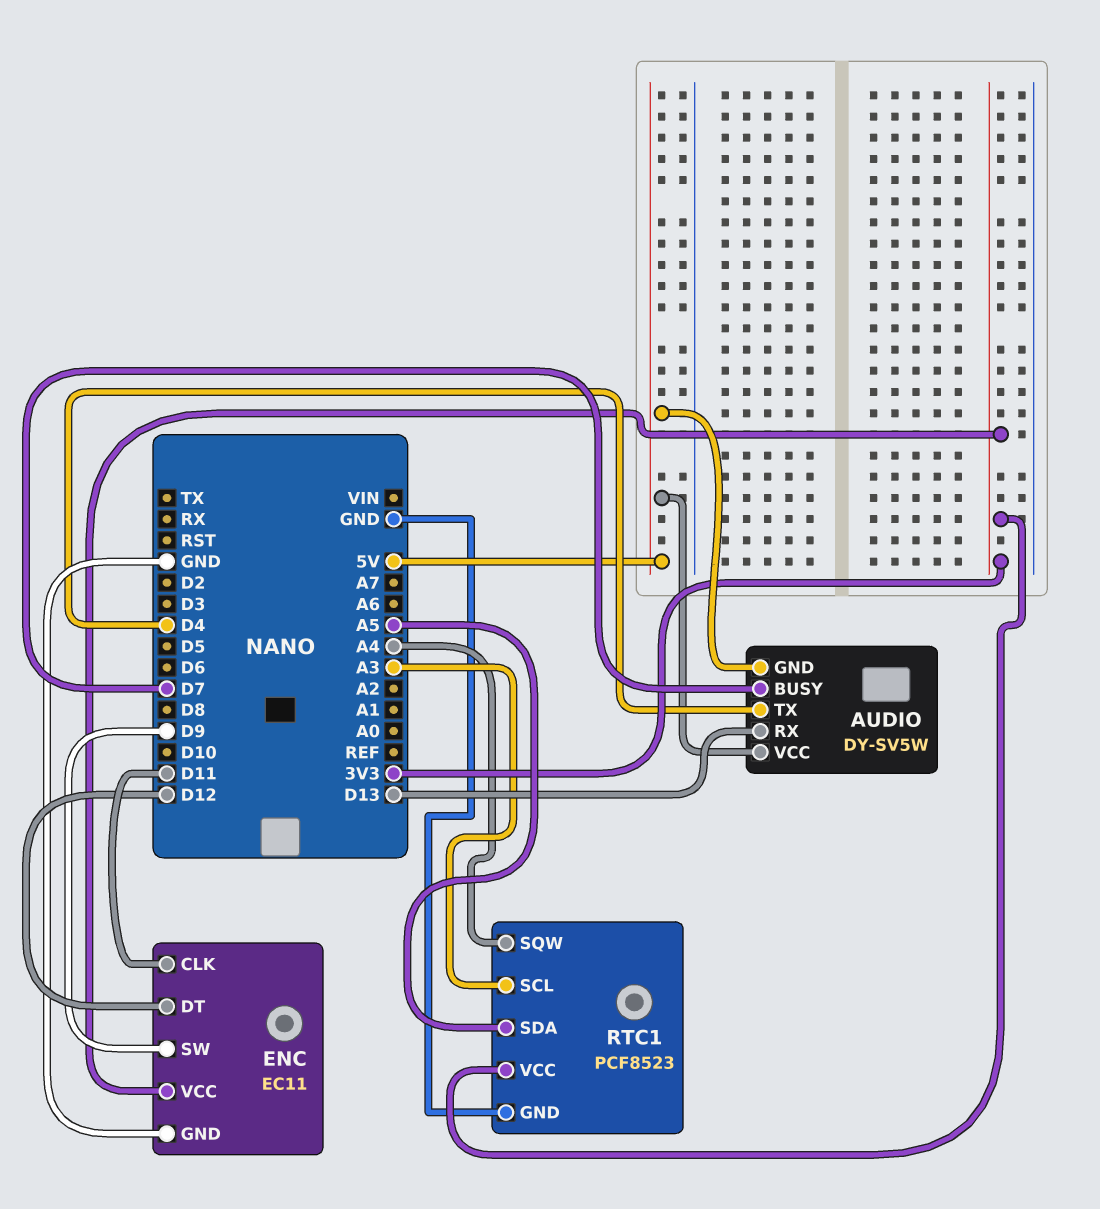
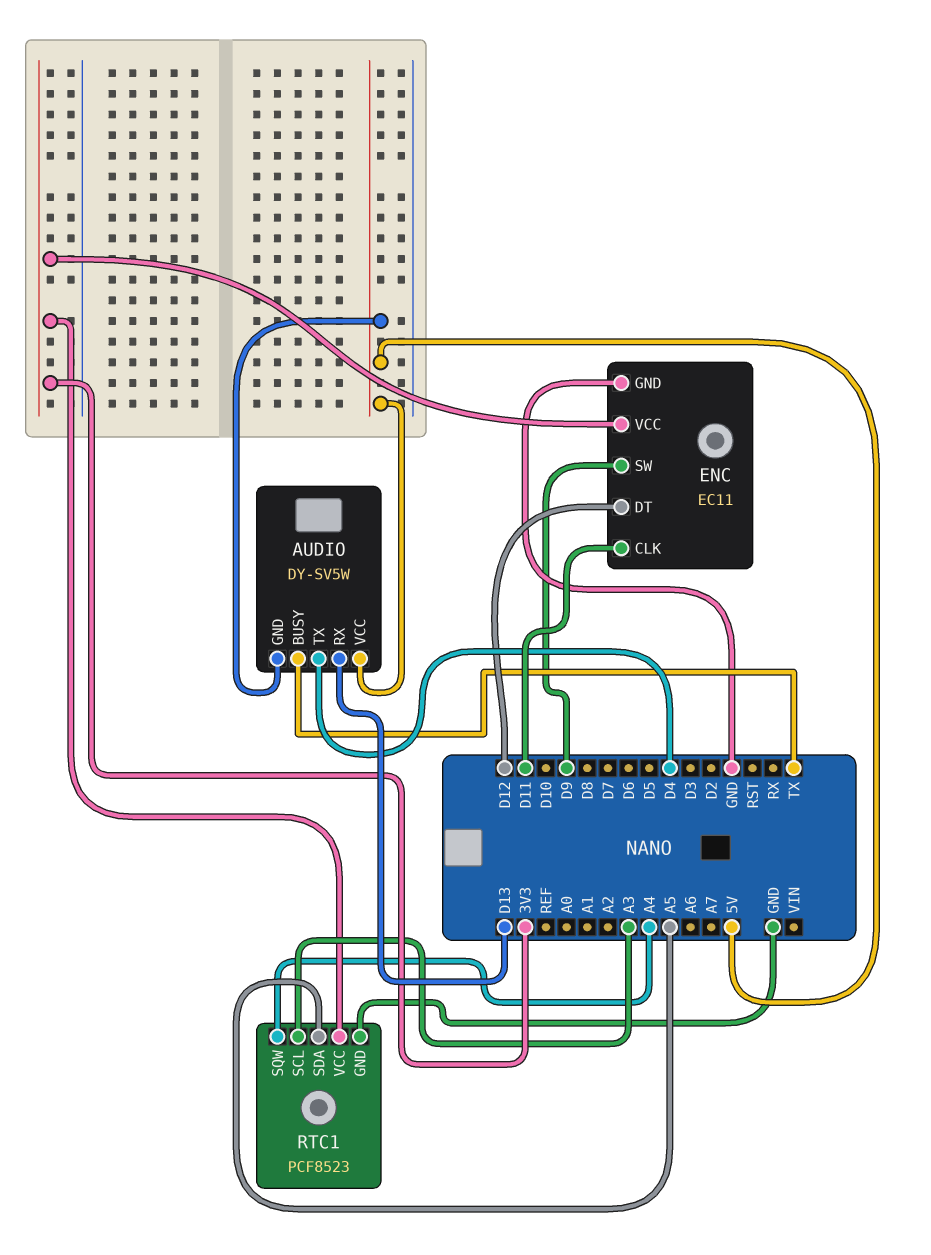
AUDIO pin BUSY: D7 -> TX

